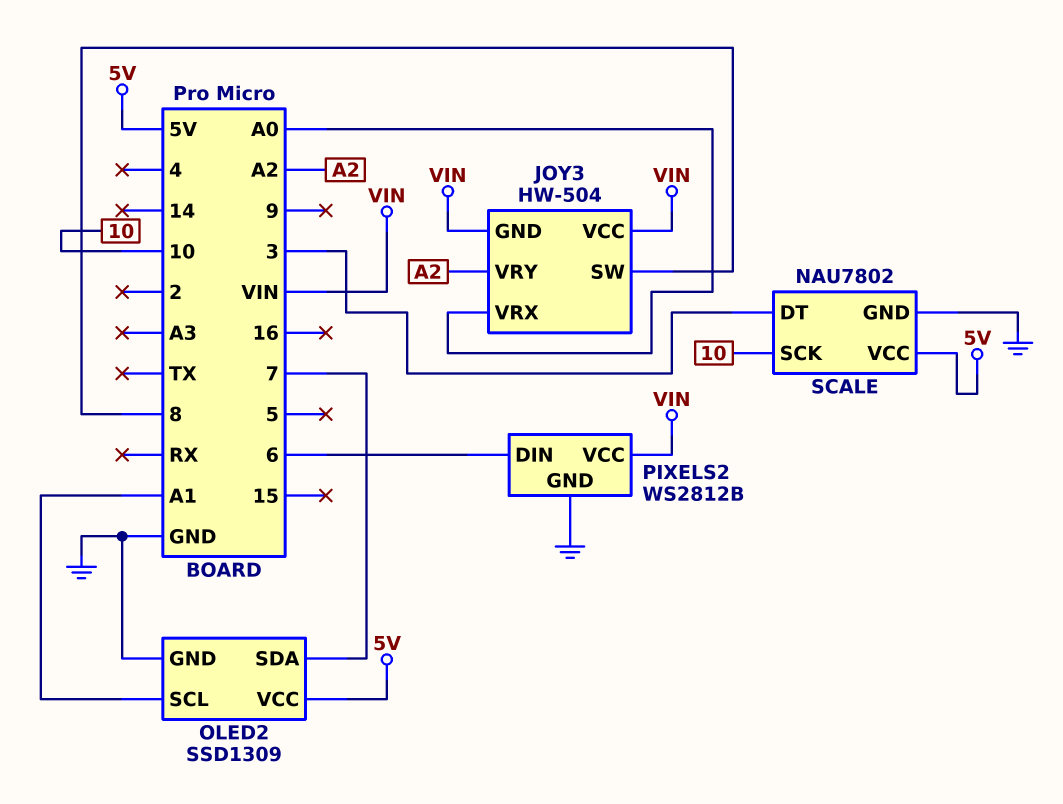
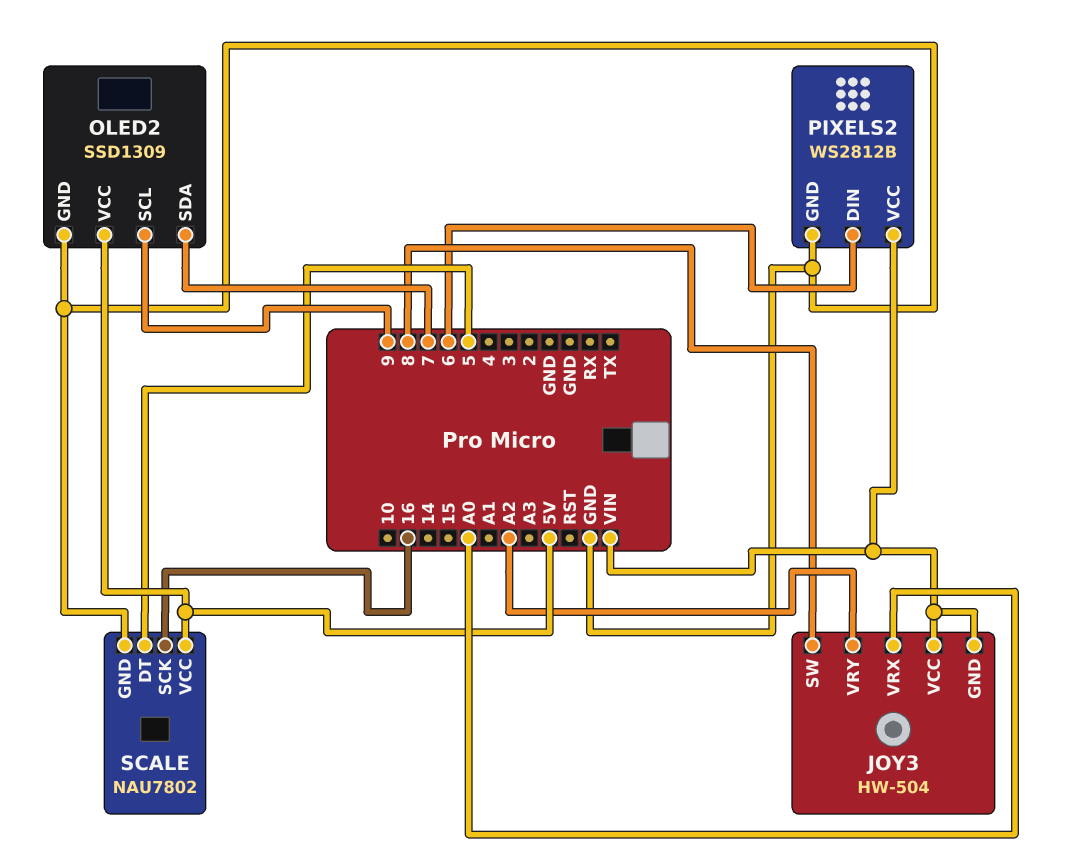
OLED2 pin SCL: A1 -> 9
SCALE pin DT: 3 -> 5
SCALE pin SCK: 10 -> 16

